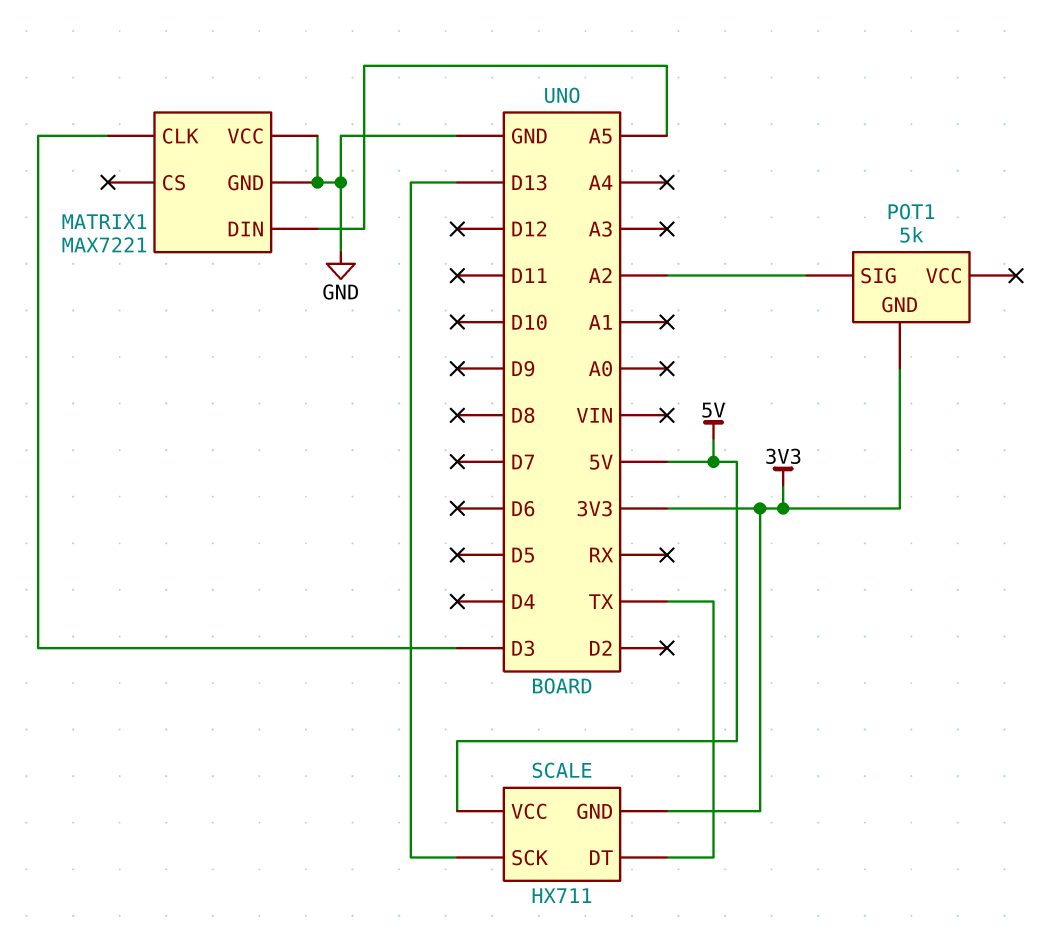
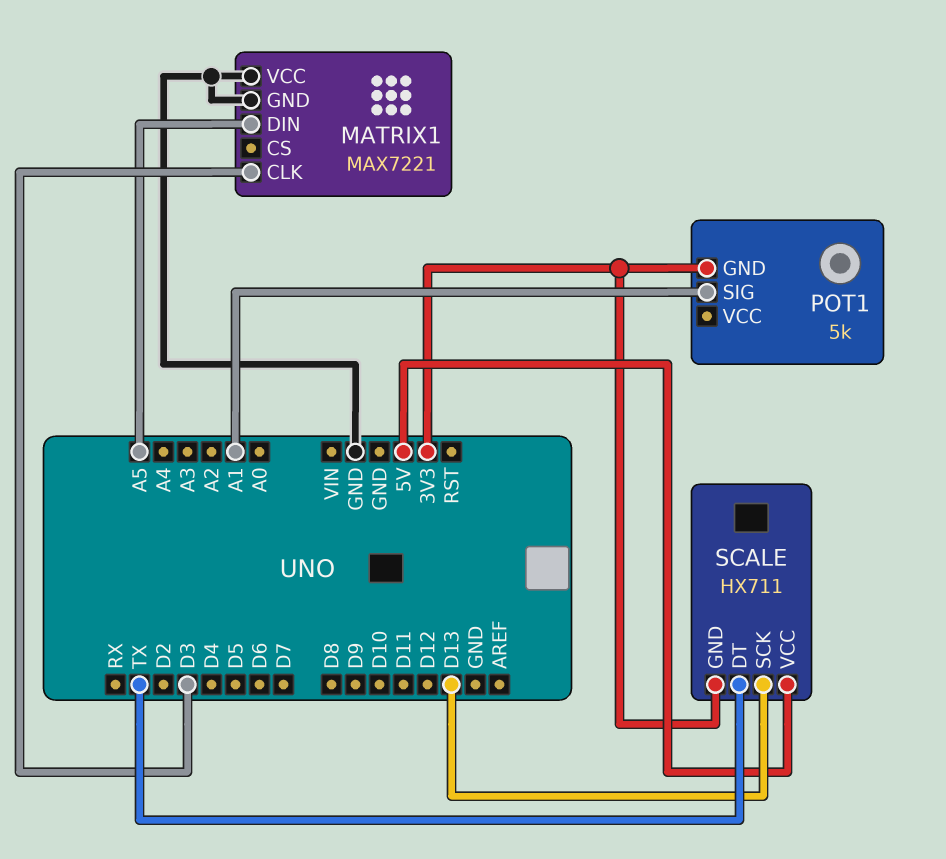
POT1 pin SIG: A2 -> A1

